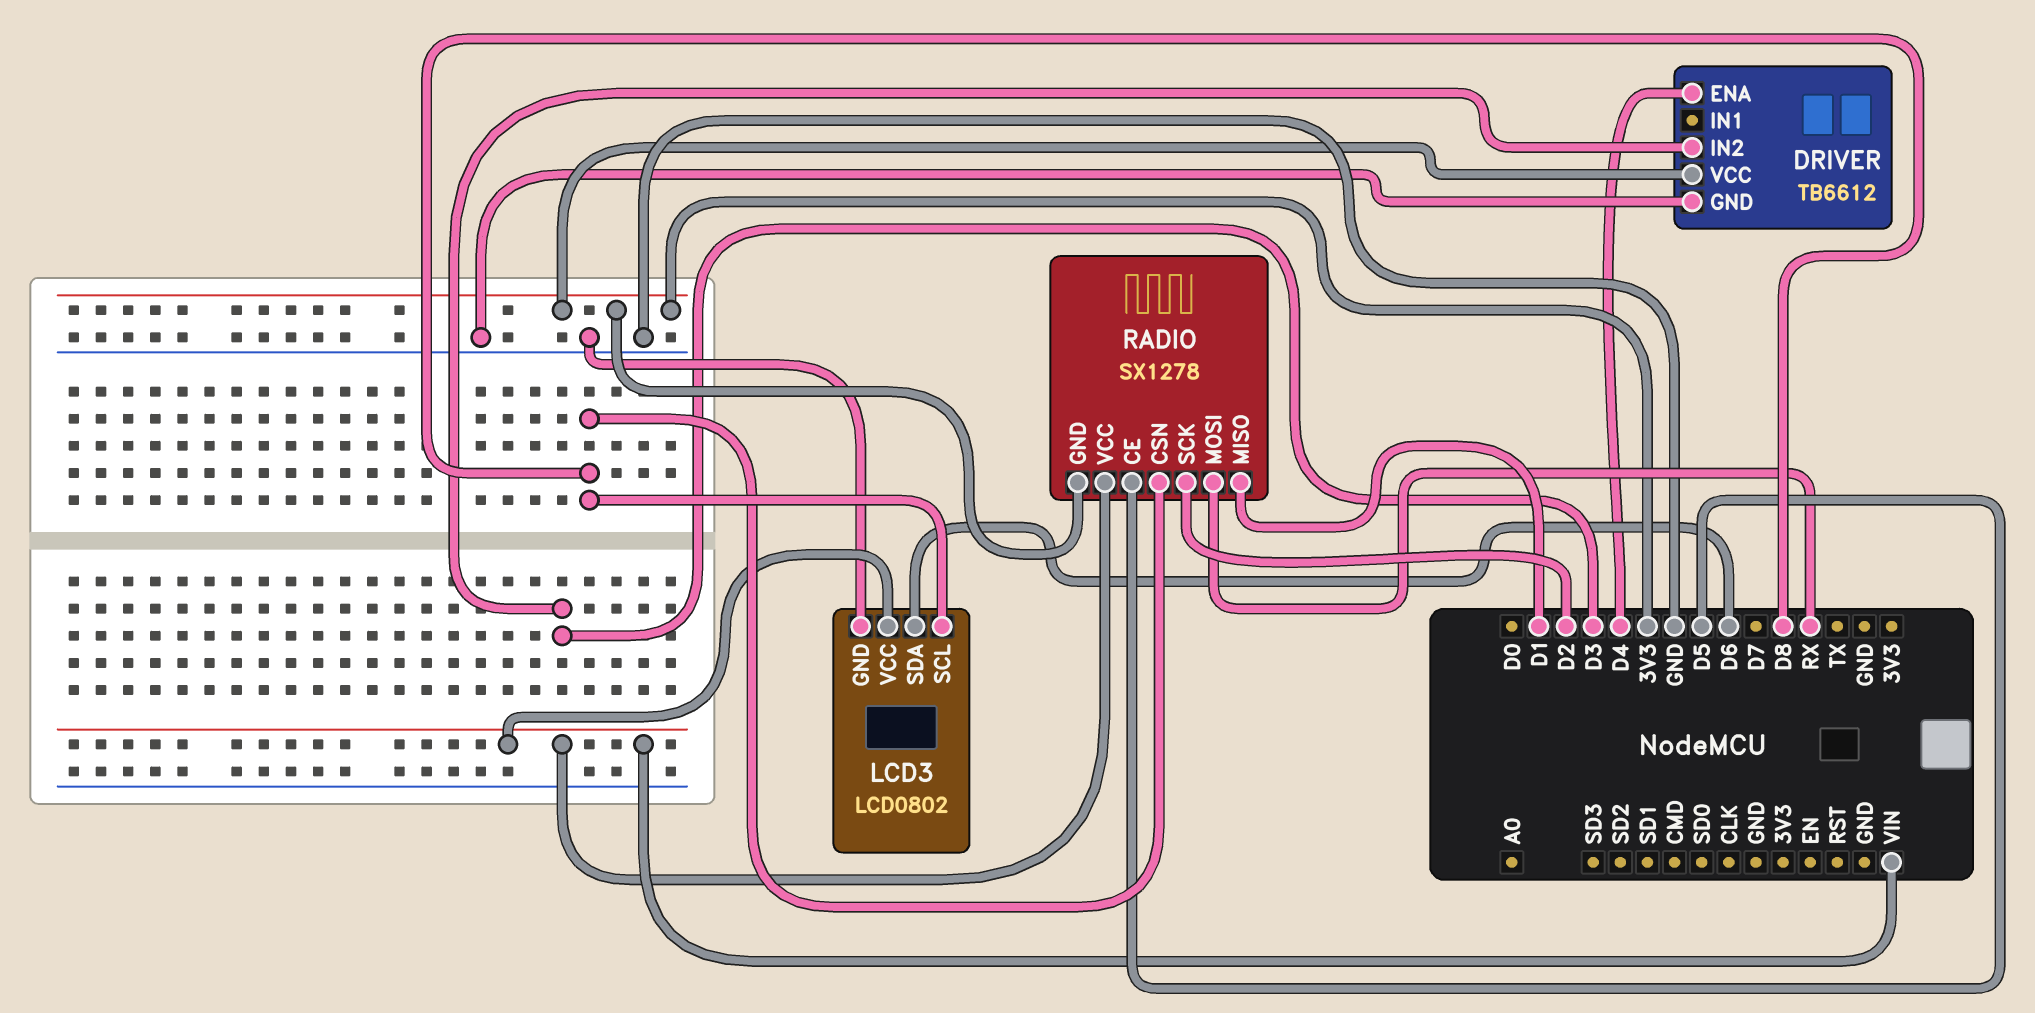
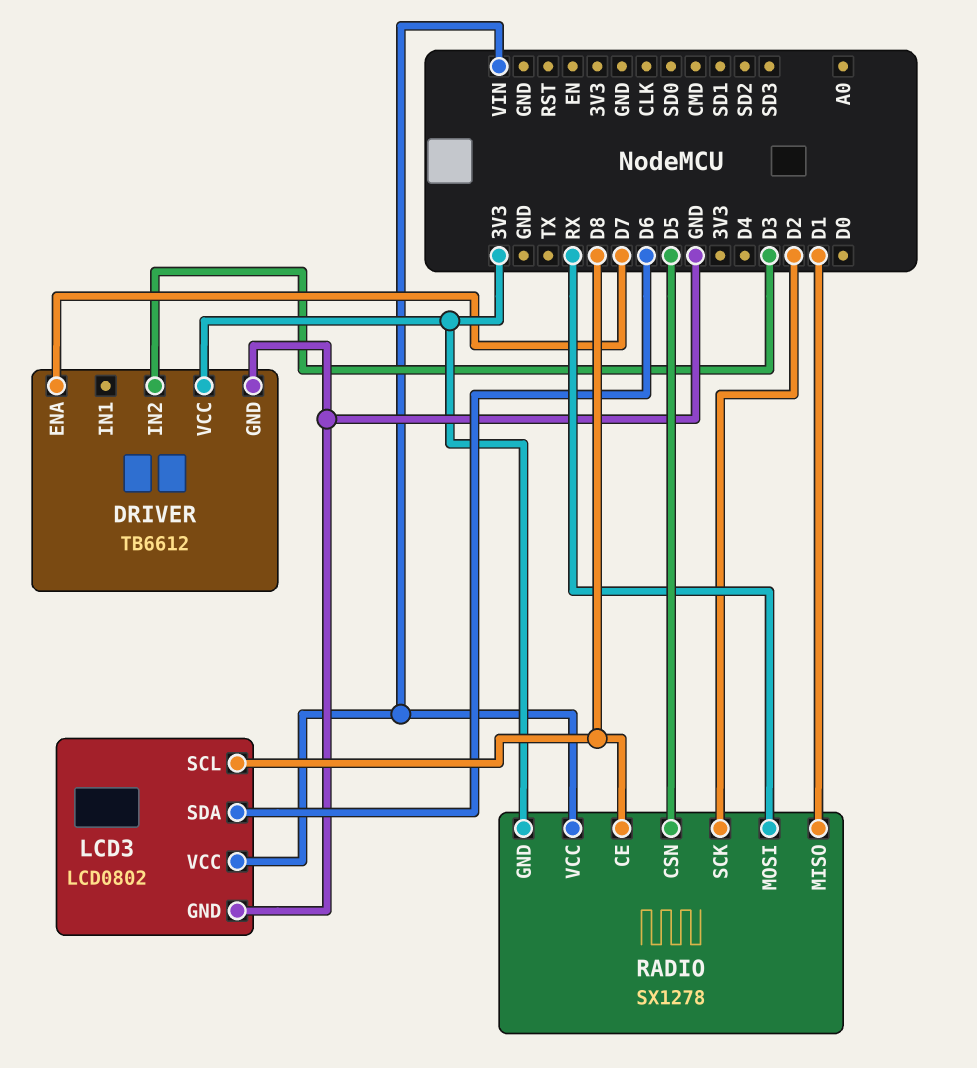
DRIVER pin ENA: D4 -> D7
RADIO pin CE: D5 -> D8
RADIO pin CSN: D8 -> D5

